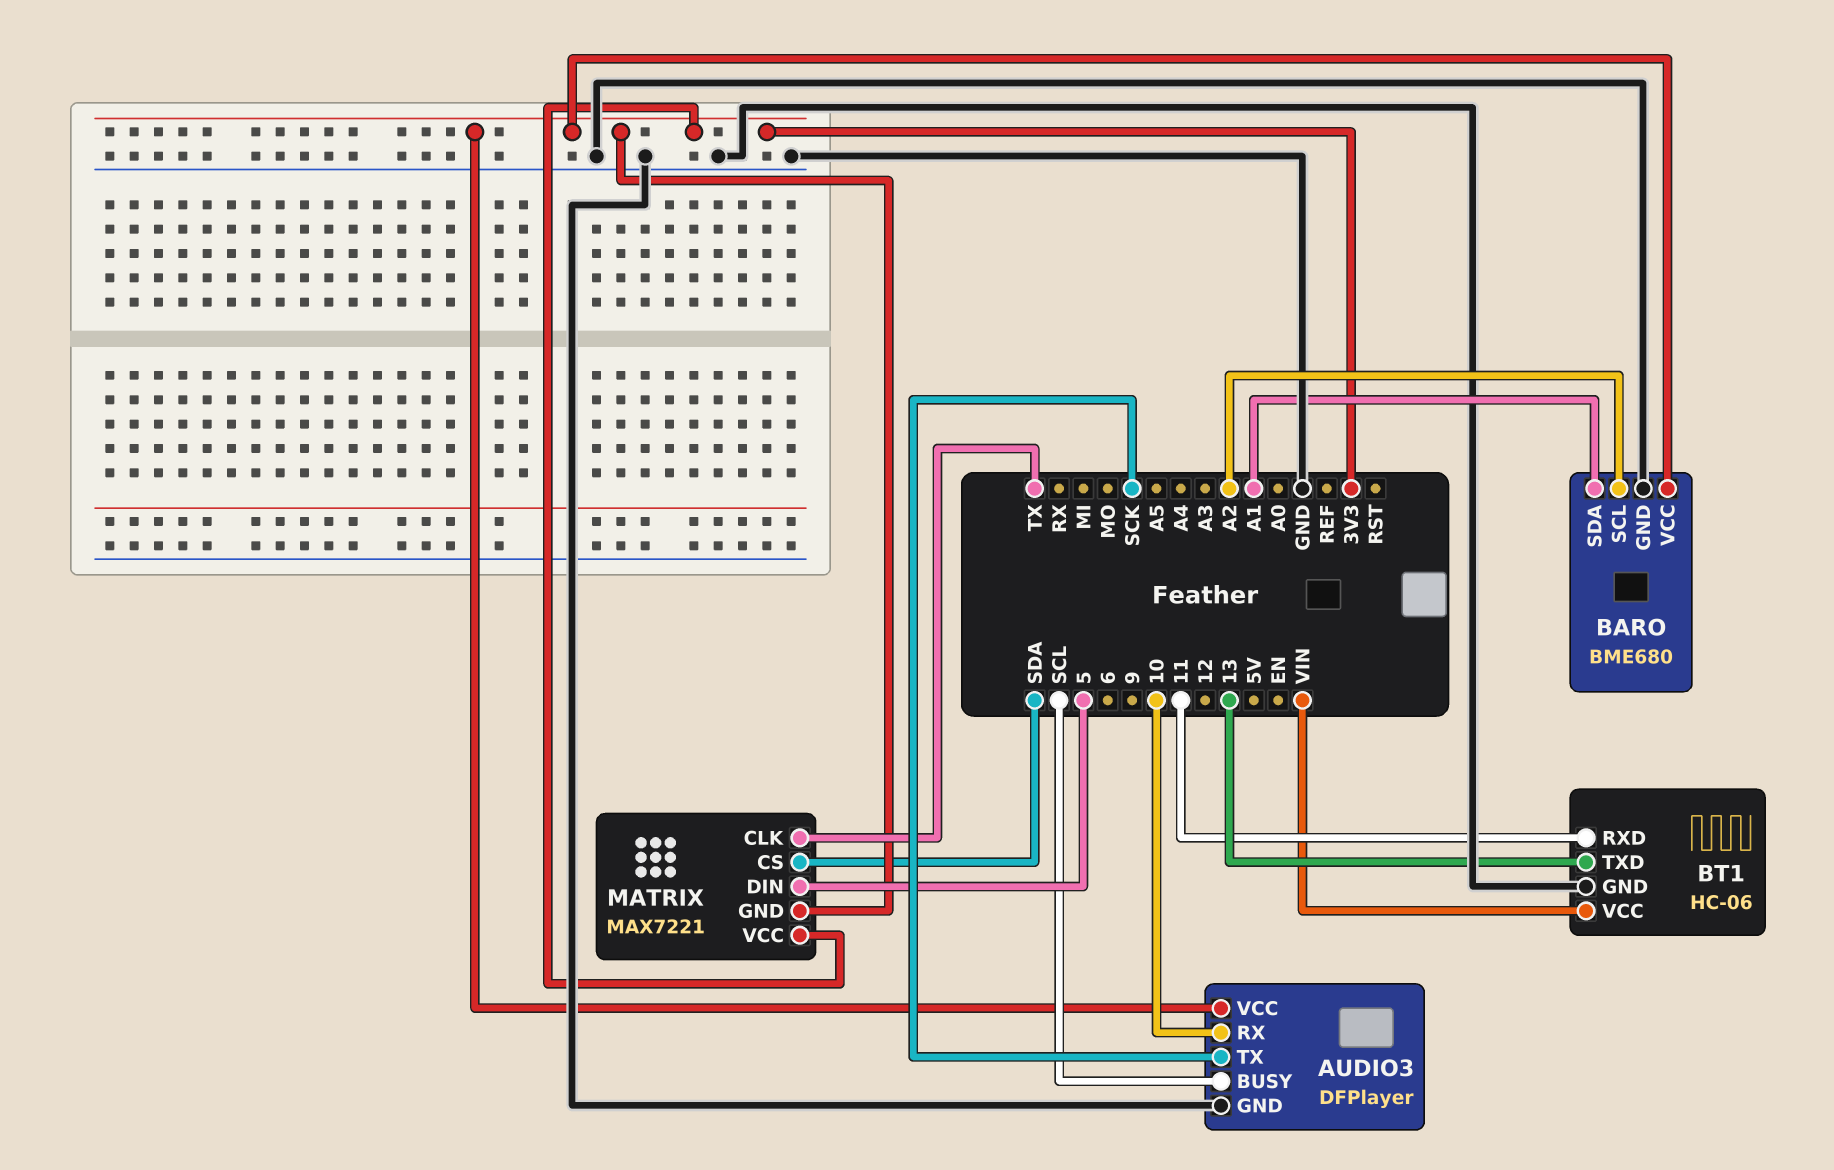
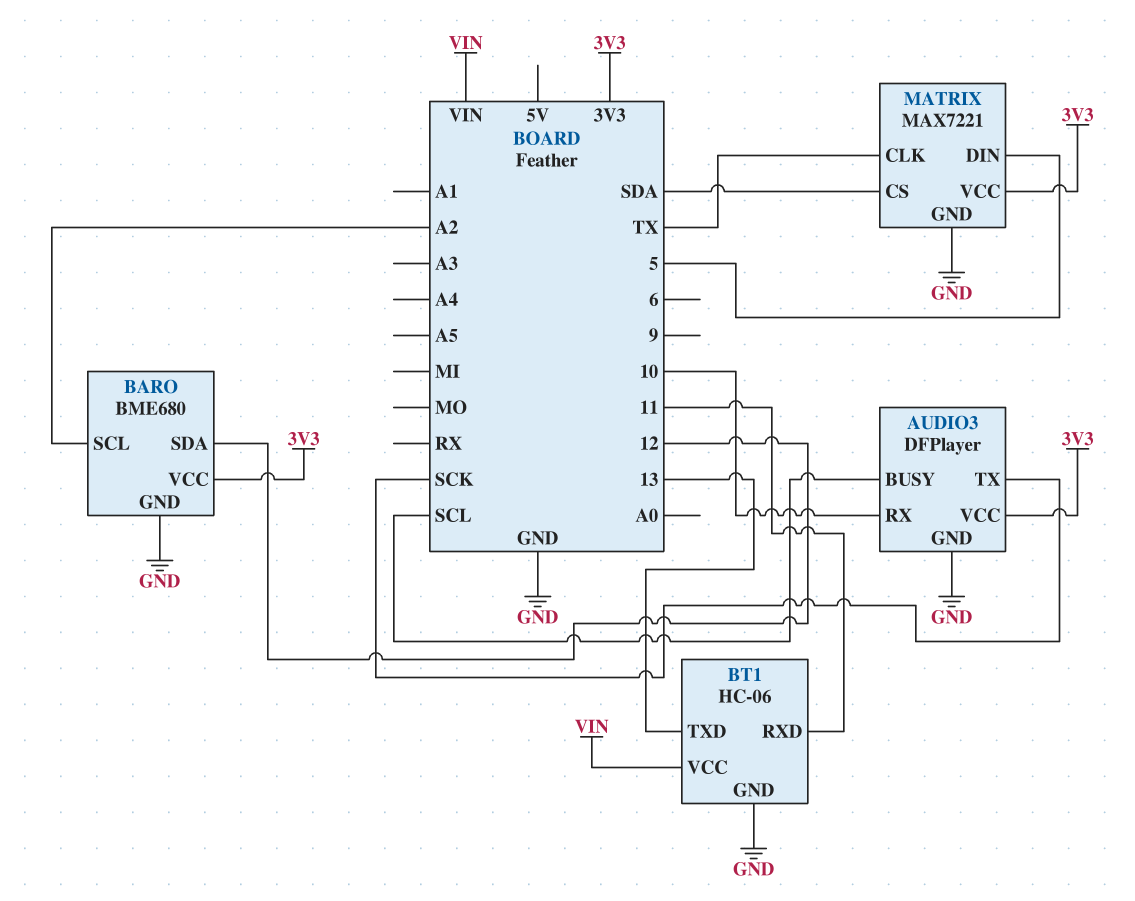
BARO pin SDA: A1 -> 12
MATRIX pin GND: 3V3 -> GND

